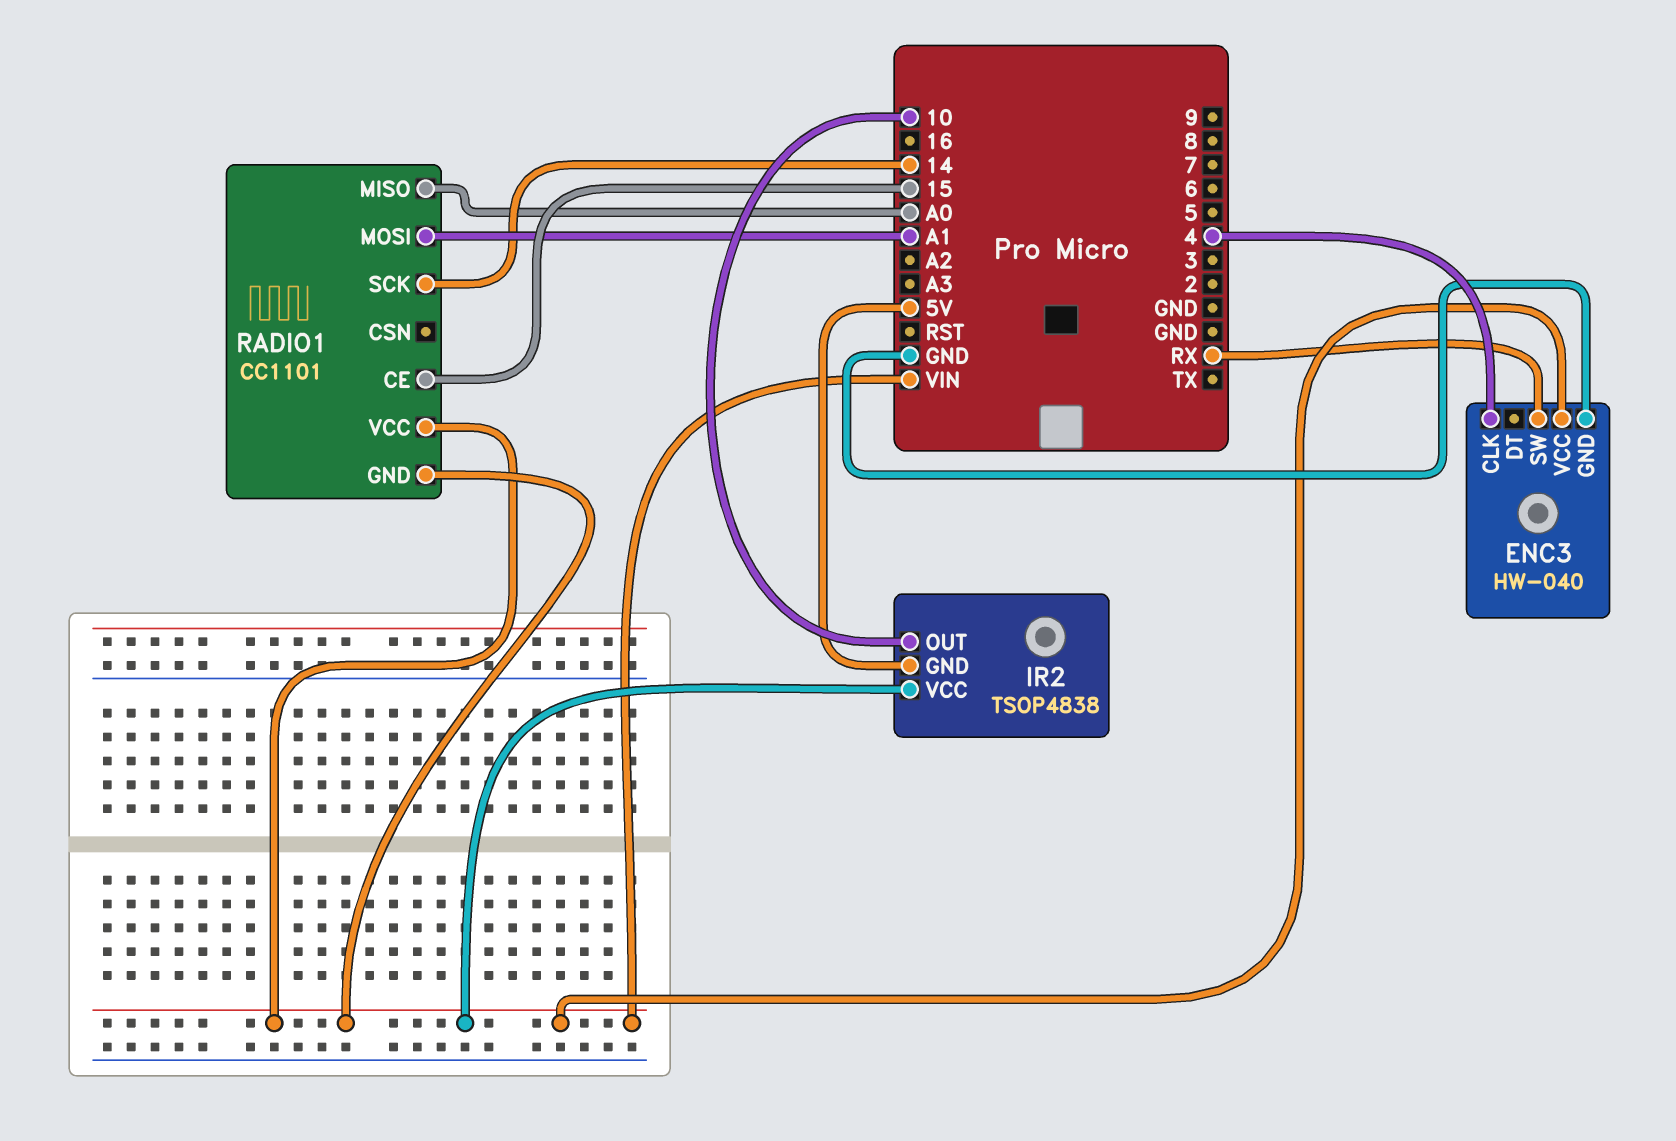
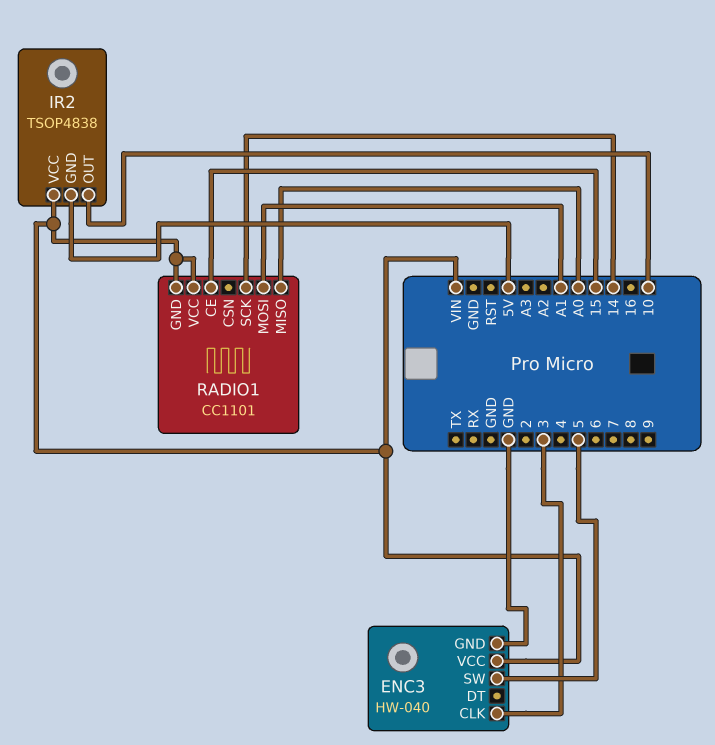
ENC3 pin CLK: 4 -> 3
ENC3 pin SW: RX -> 5

